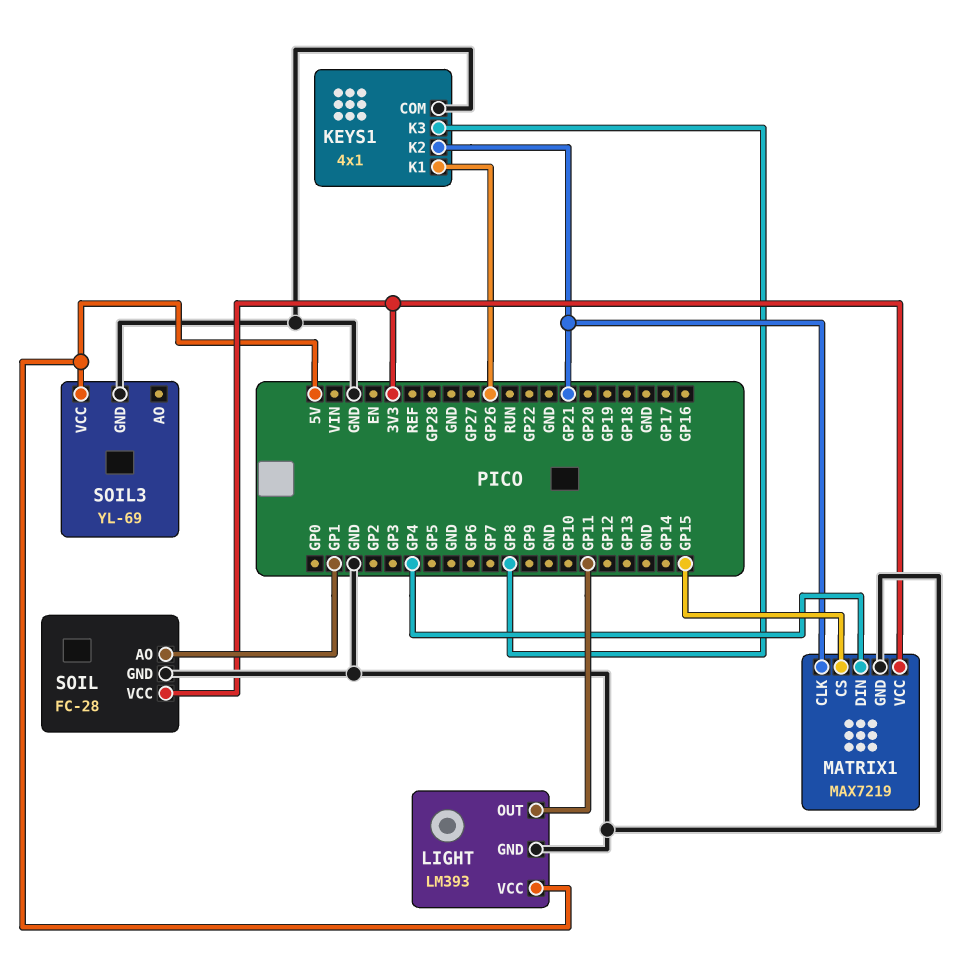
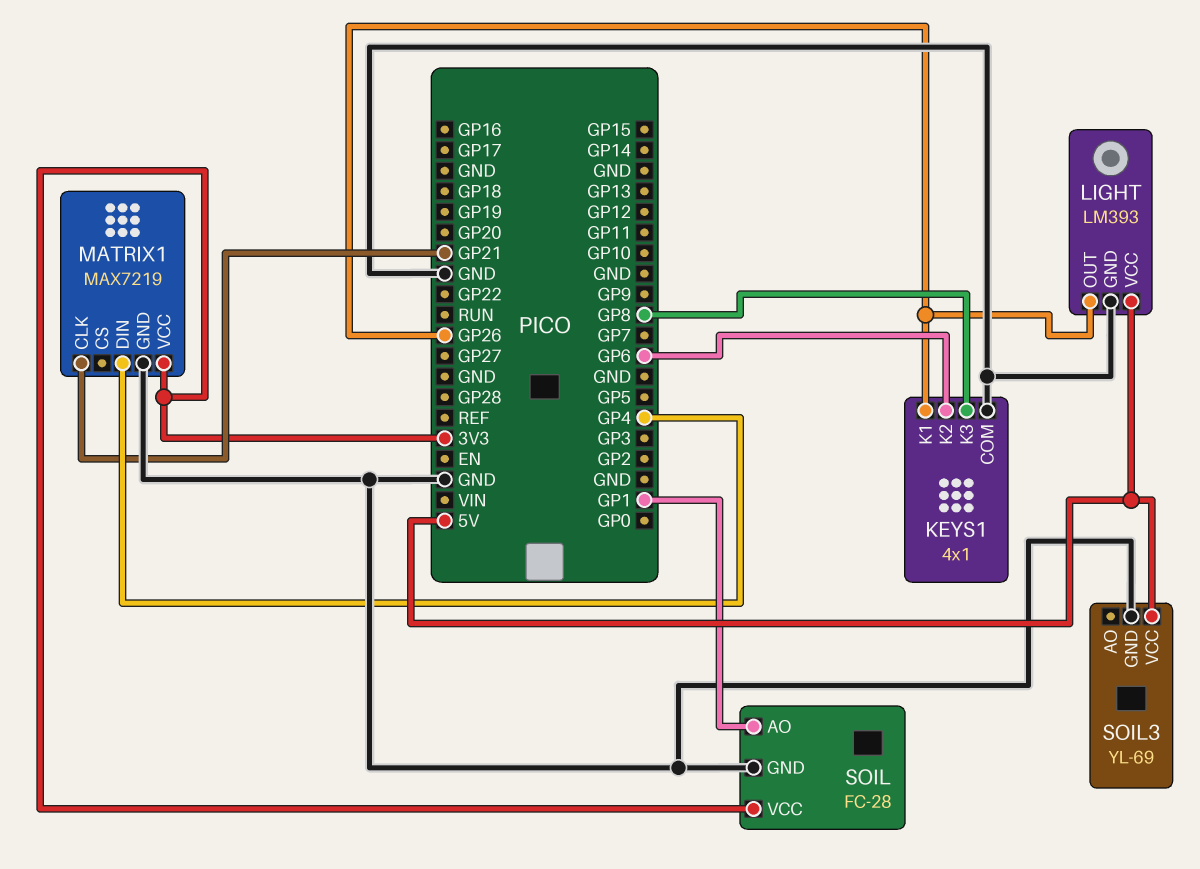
KEYS1 pin K2: GP21 -> GP6
LIGHT pin OUT: GP11 -> GP26
MATRIX1 pin CS: GP15 -> none

